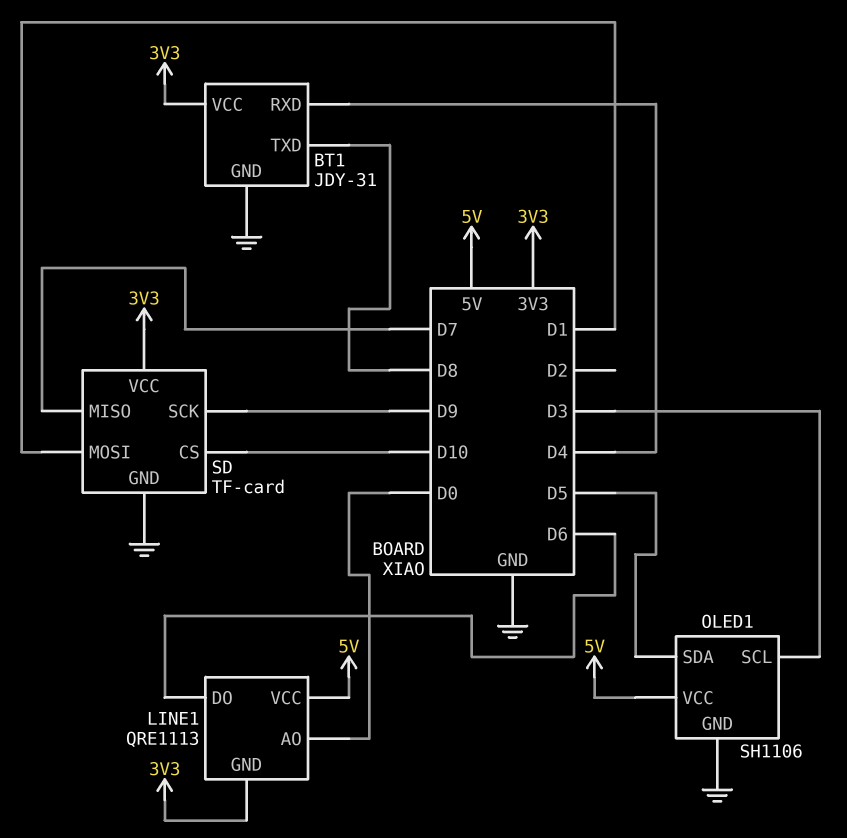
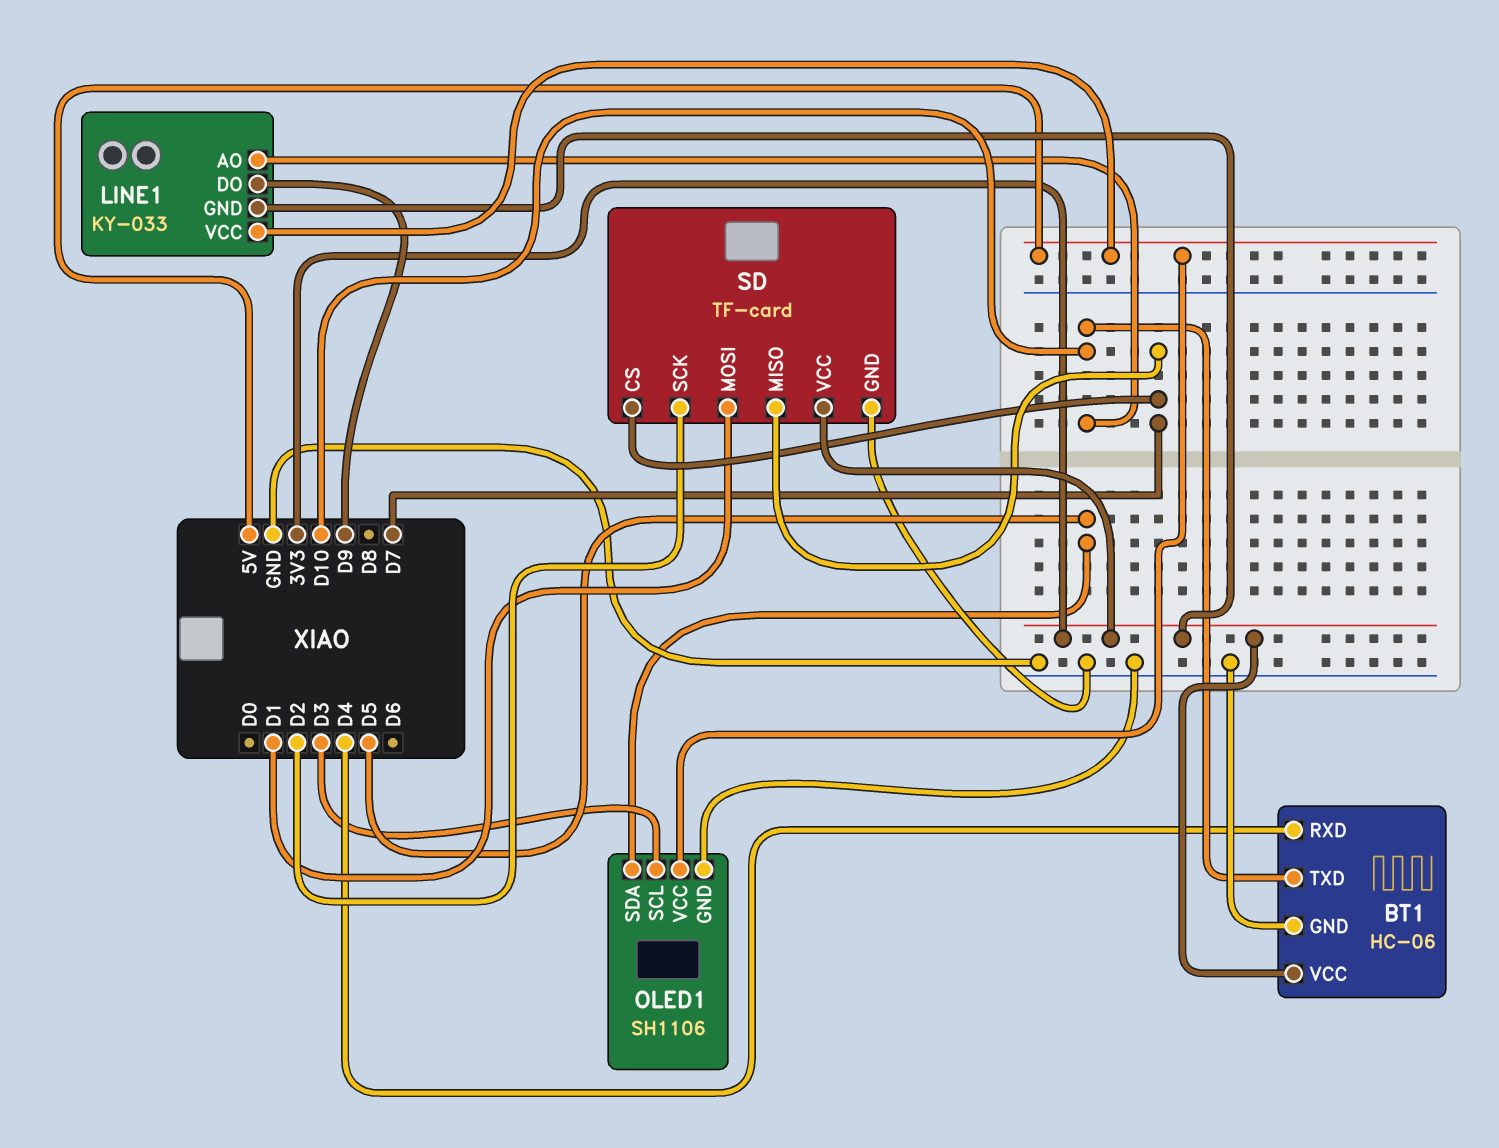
BT1: JDY-31 -> HC-06
BT1 pin TXD: D8 -> D10
LINE1: QRE1113 -> KY-033
LINE1 pin AO: D0 -> D10
LINE1 pin DO: D6 -> D9
SD pin CS: D10 -> D7
SD pin SCK: D9 -> D2

